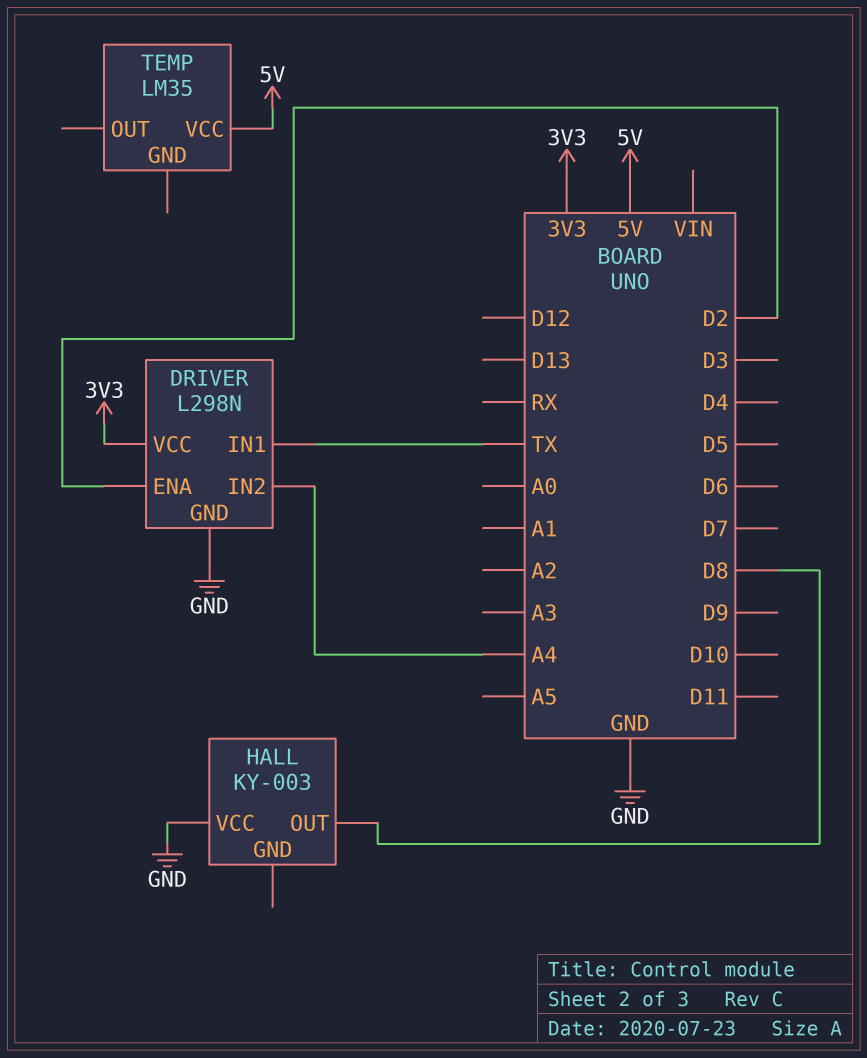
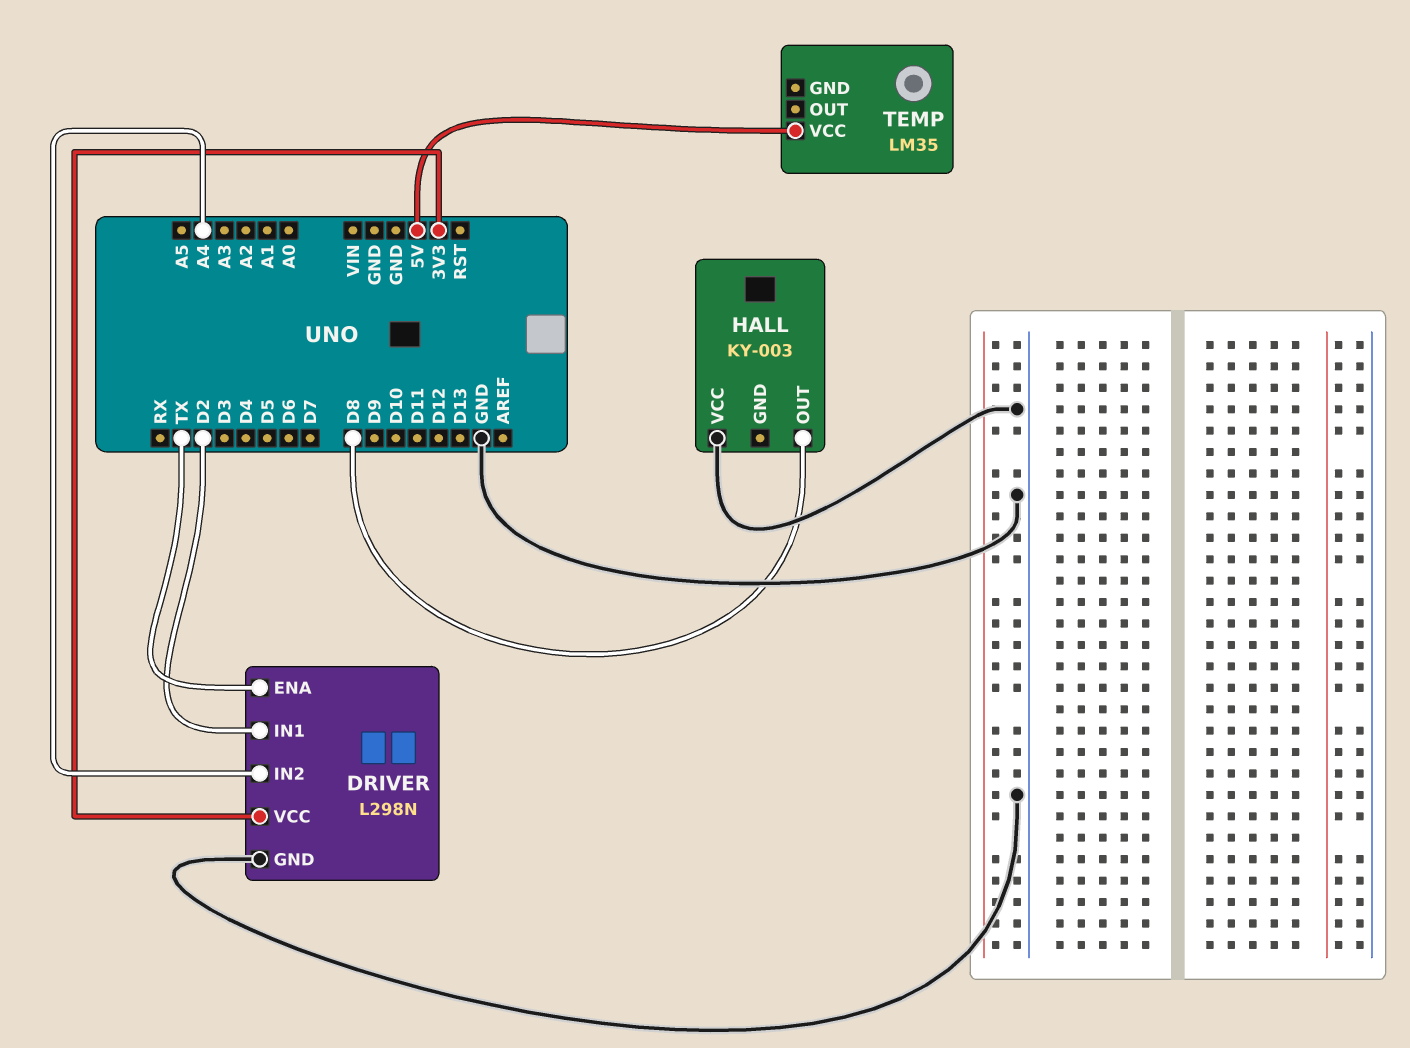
DRIVER pin ENA: D2 -> TX
DRIVER pin IN1: TX -> D2

